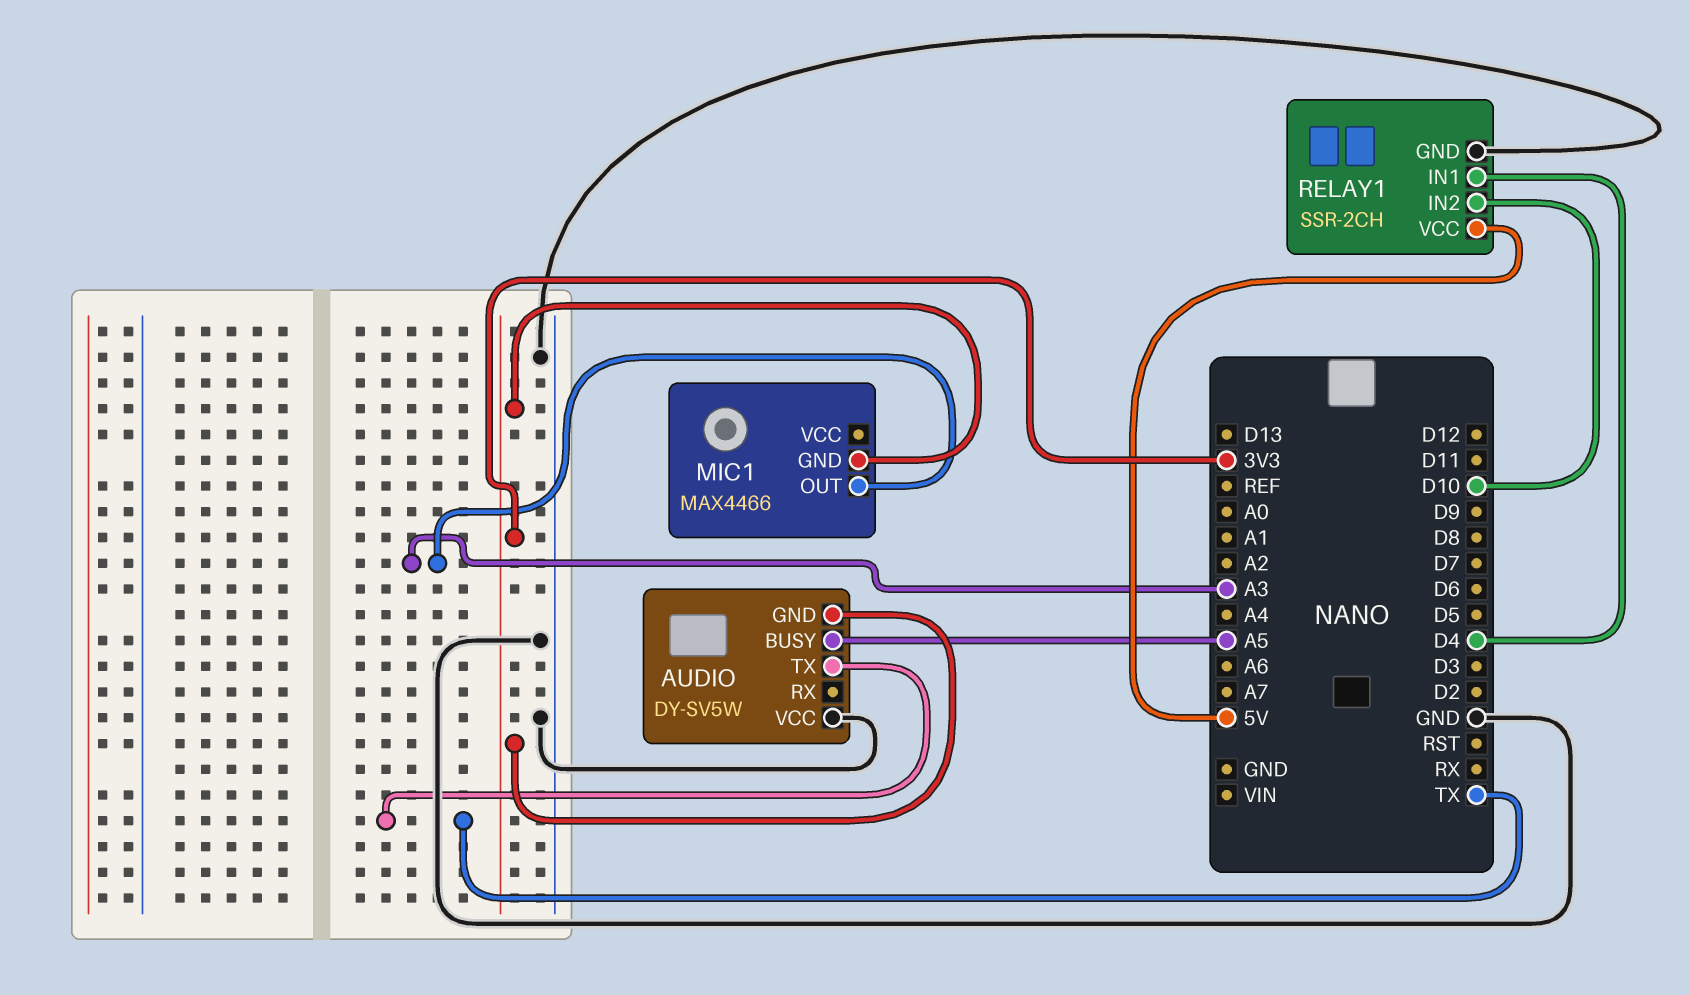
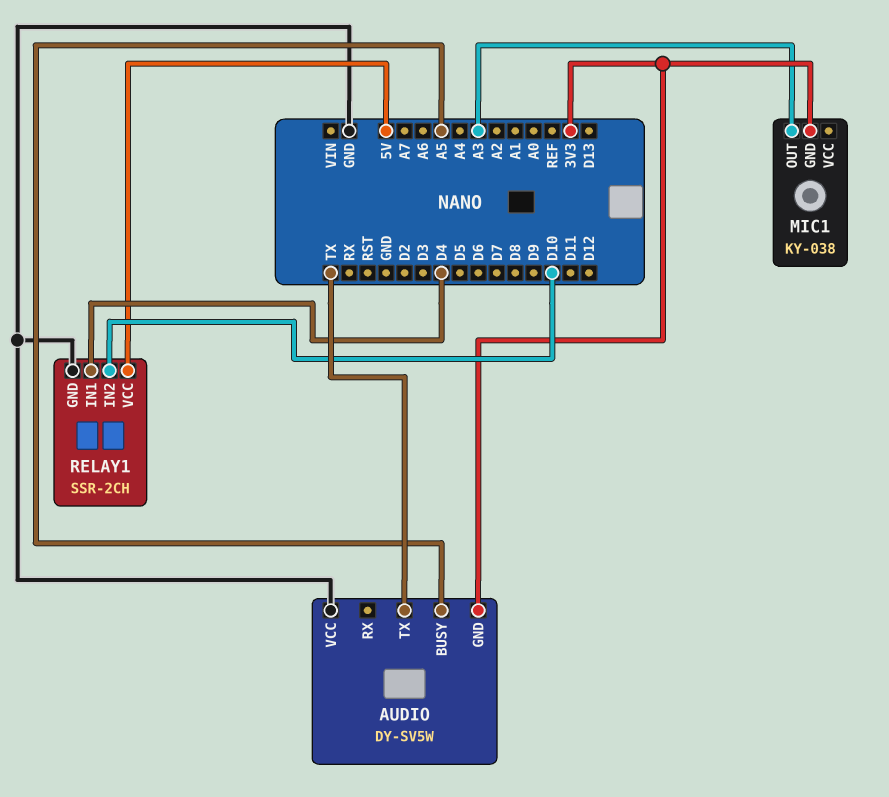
MIC1: MAX4466 -> KY-038

